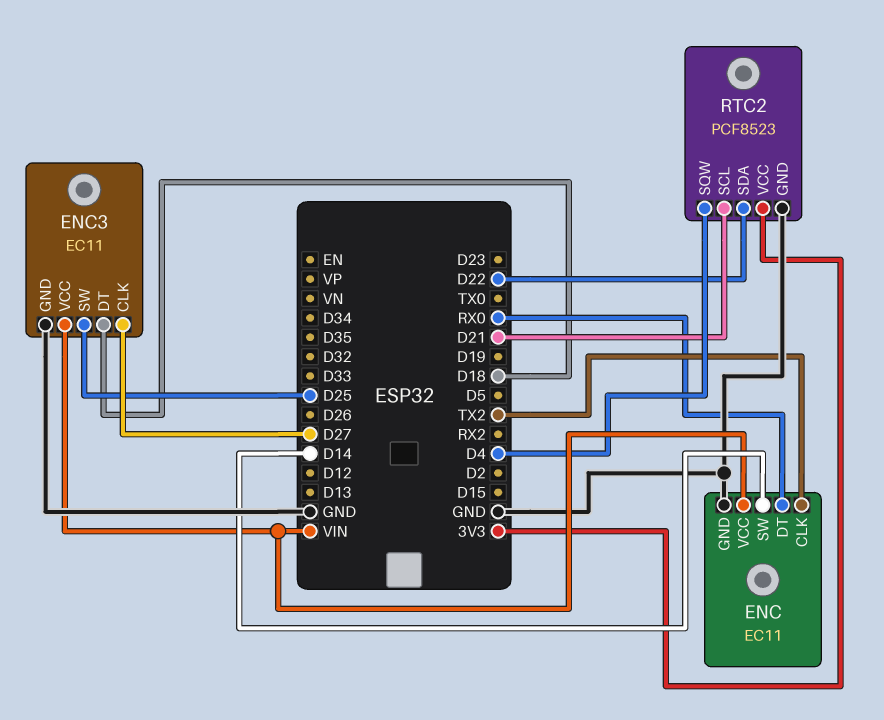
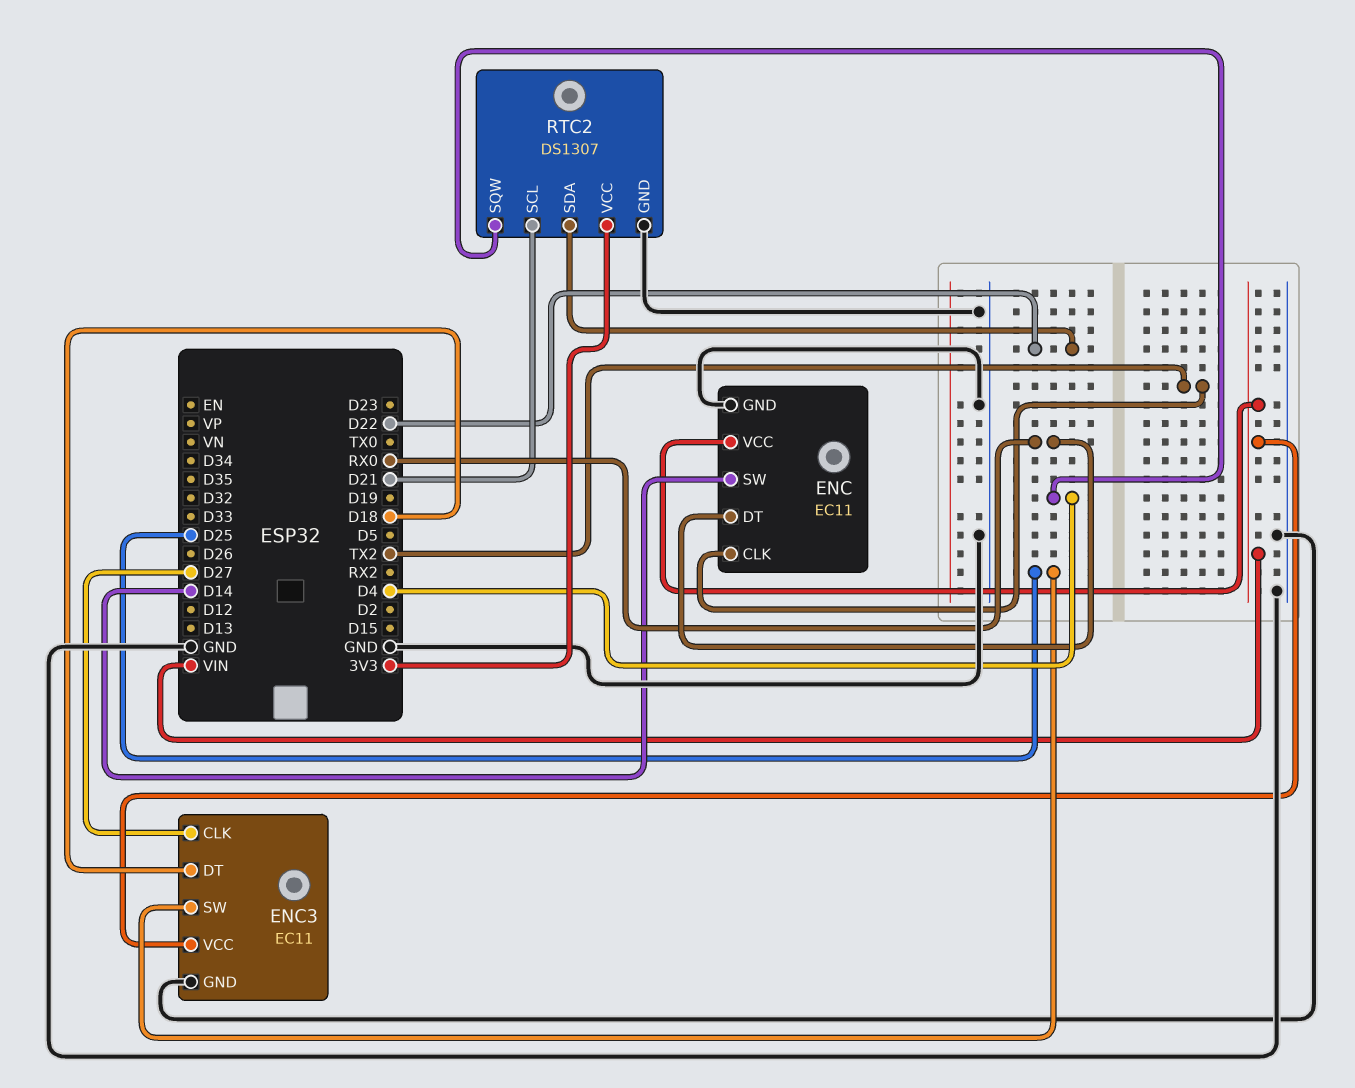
RTC2: PCF8523 -> DS1307

